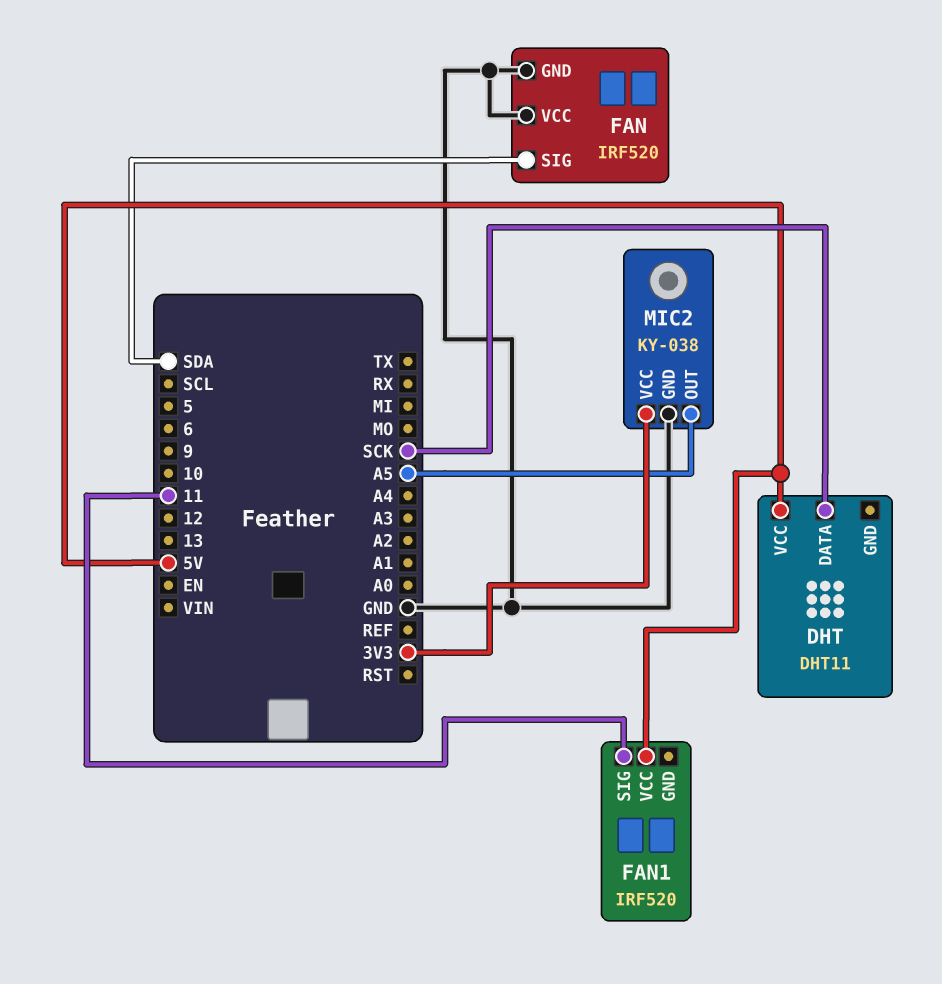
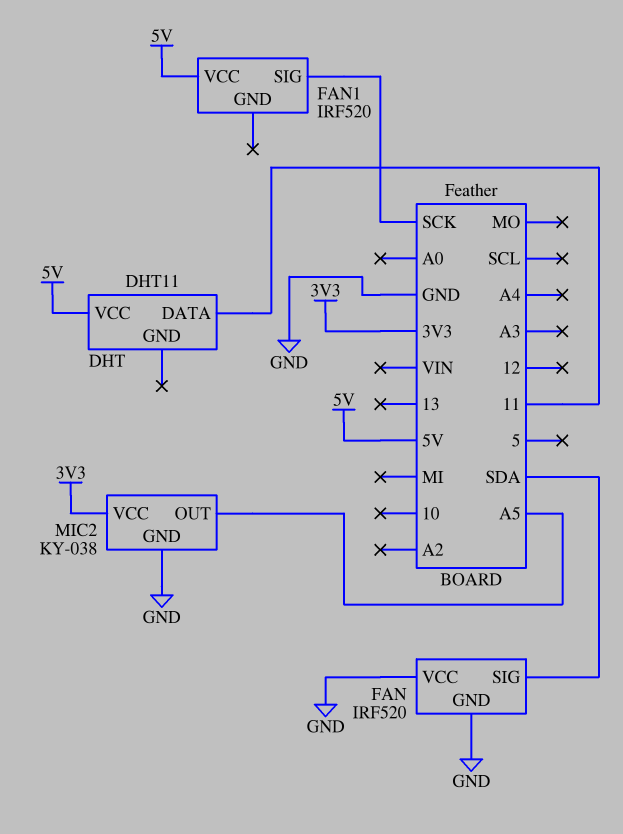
DHT pin DATA: SCK -> 11
FAN1 pin SIG: 11 -> SCK

